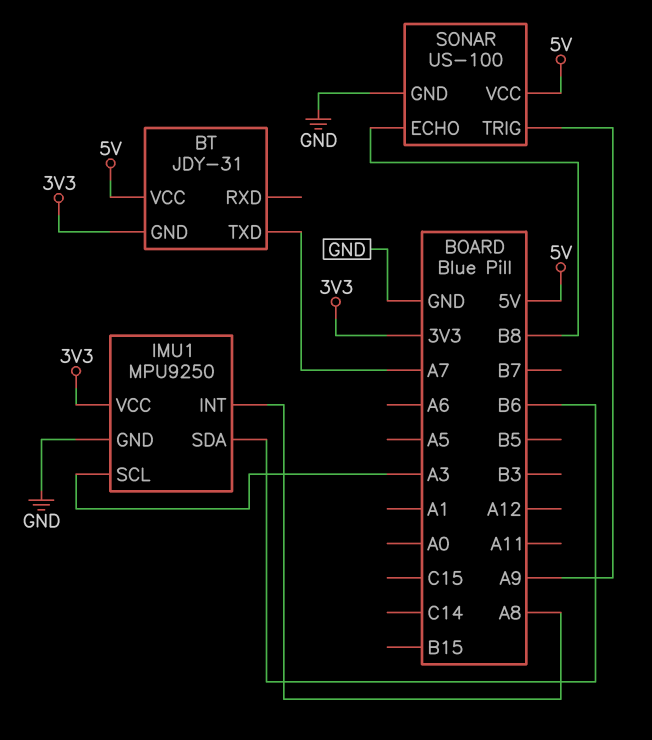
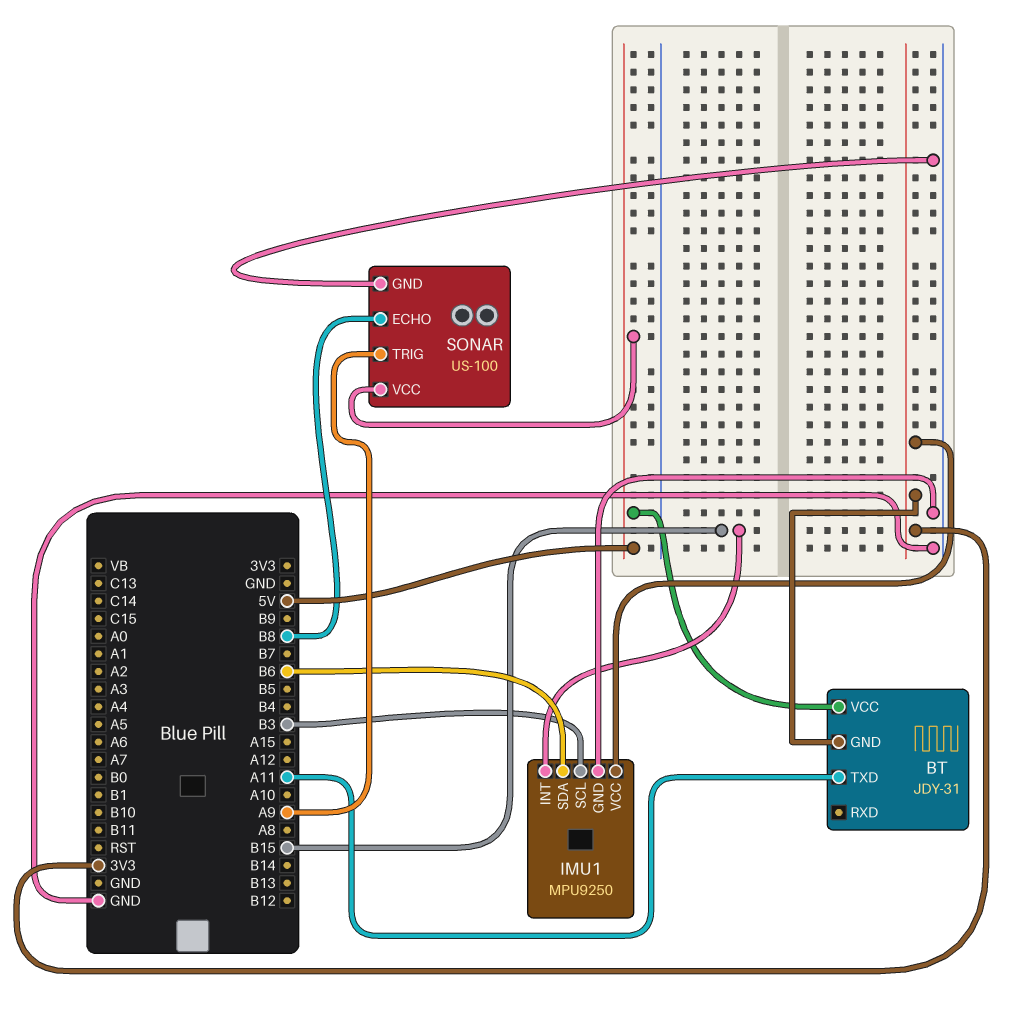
BT pin TXD: A7 -> A11
IMU1 pin INT: A8 -> B15
IMU1 pin SCL: A3 -> B3

